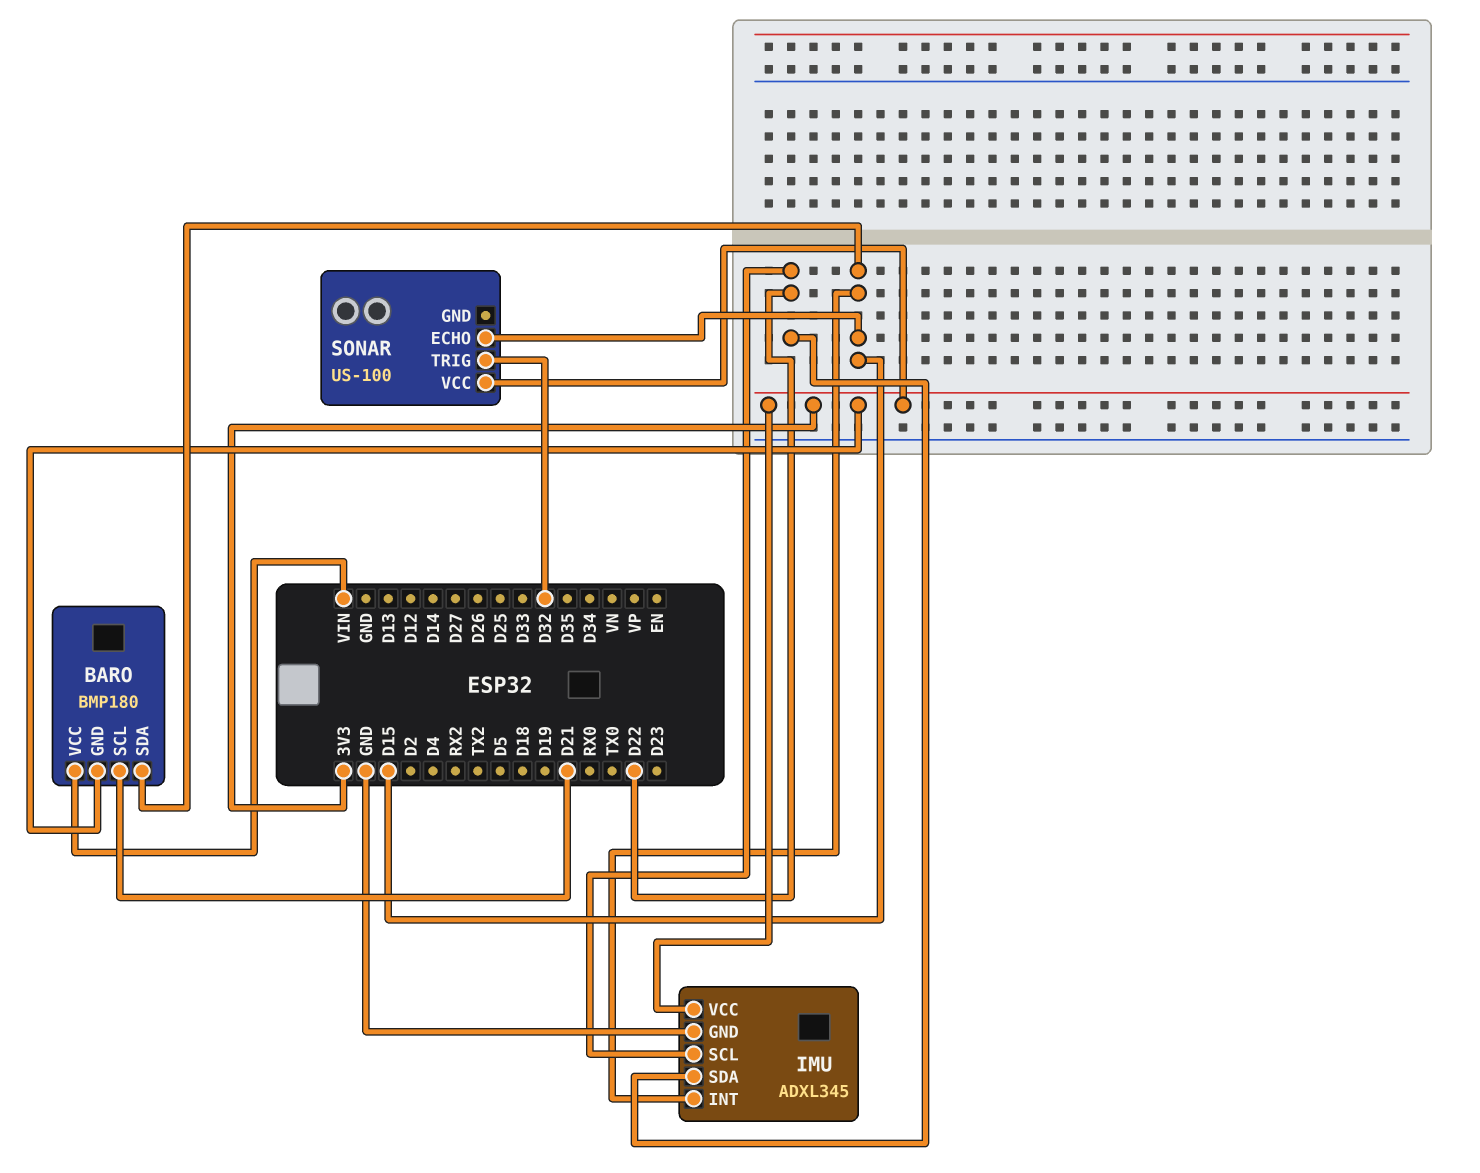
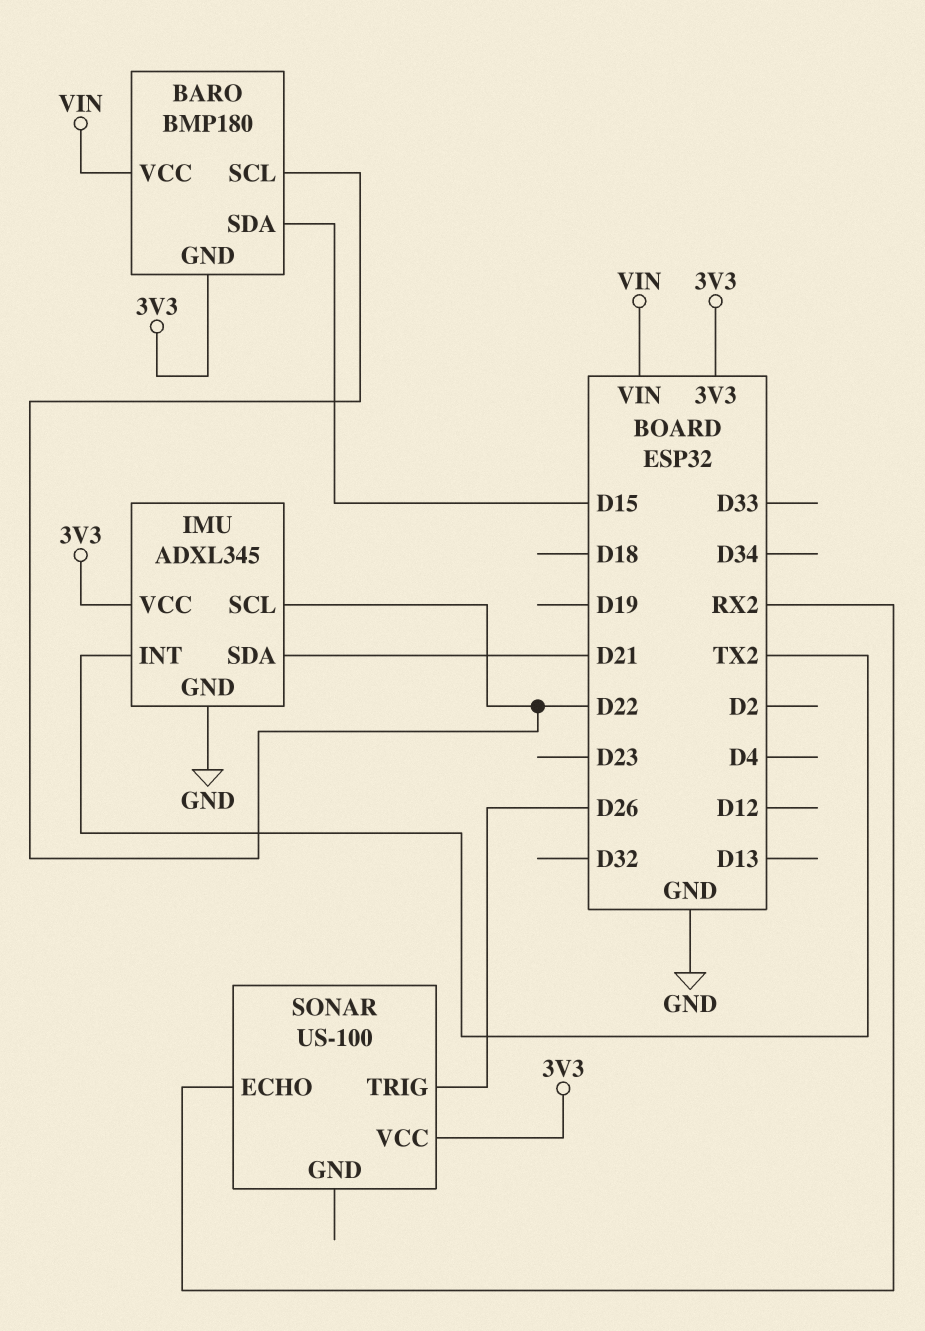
BARO pin SCL: D21 -> D22
IMU pin INT: D15 -> TX2
IMU pin SDA: D22 -> D21
SONAR pin ECHO: D15 -> RX2
SONAR pin TRIG: D32 -> D26

